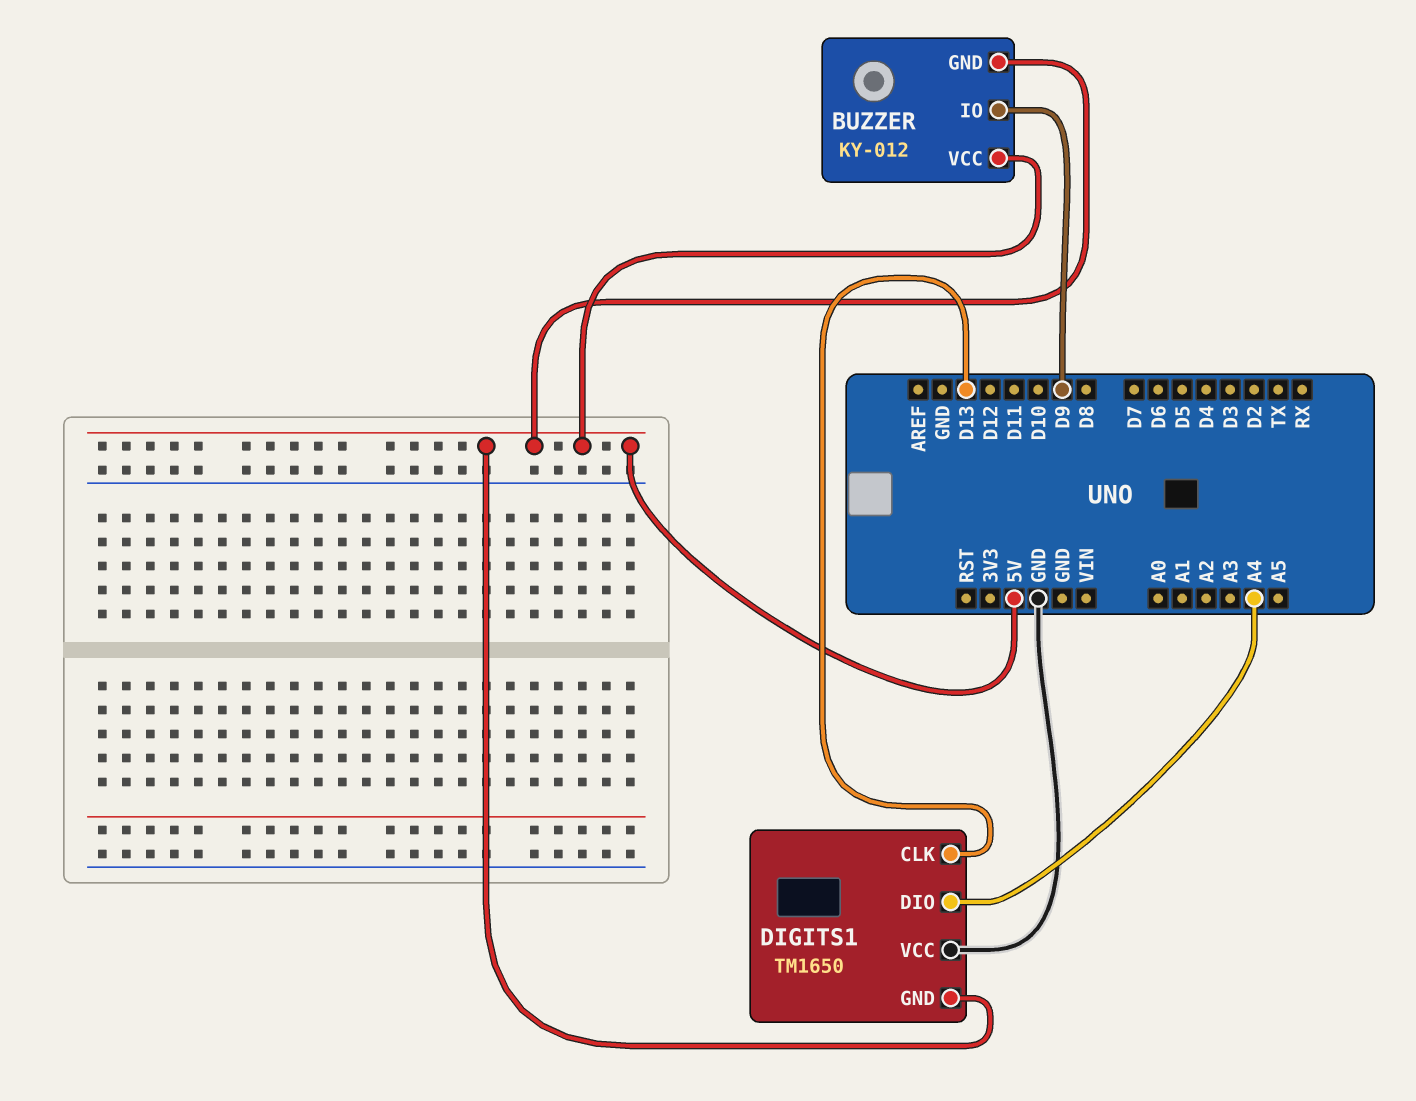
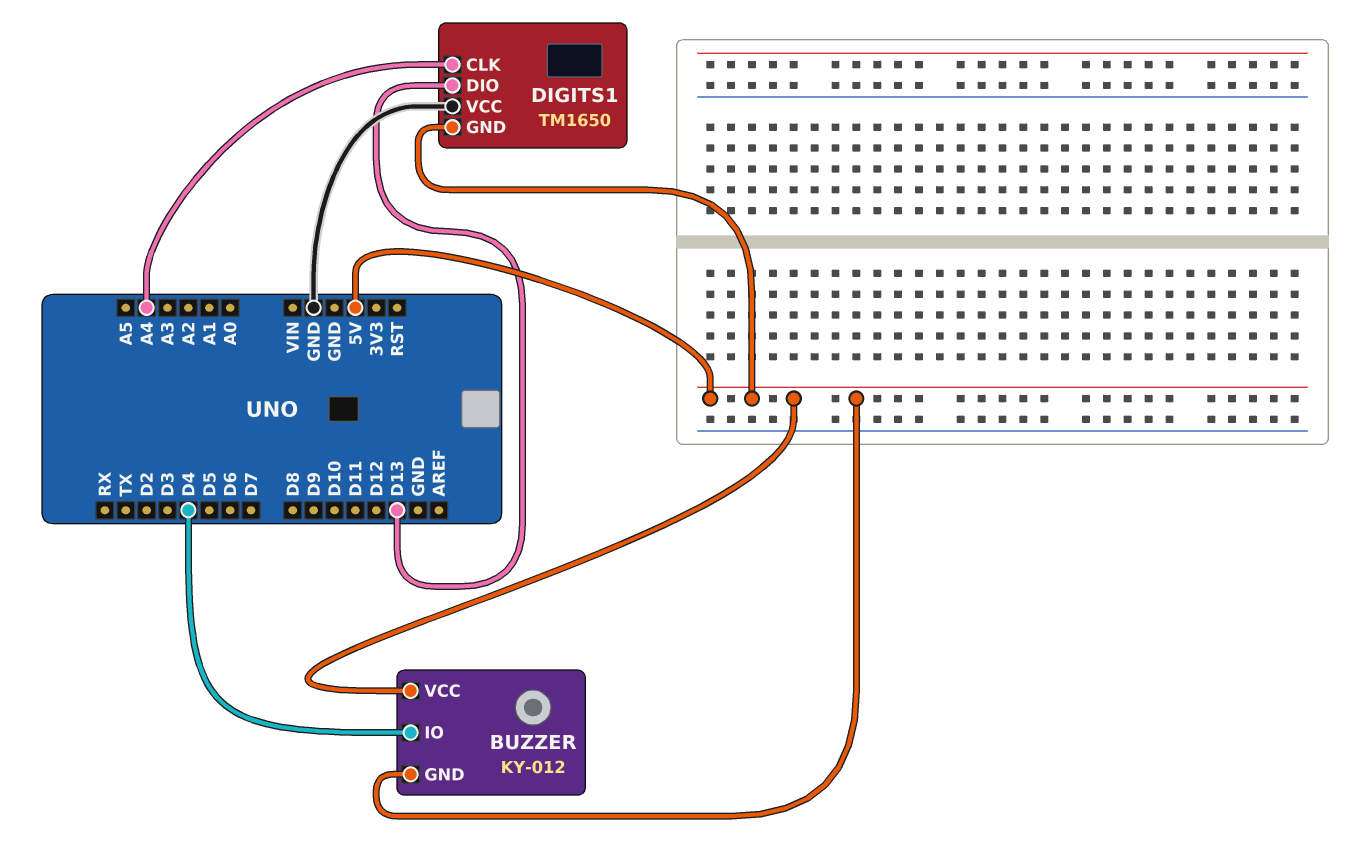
BUZZER pin IO: D9 -> D4
DIGITS1 pin CLK: D13 -> A4
DIGITS1 pin DIO: A4 -> D13

